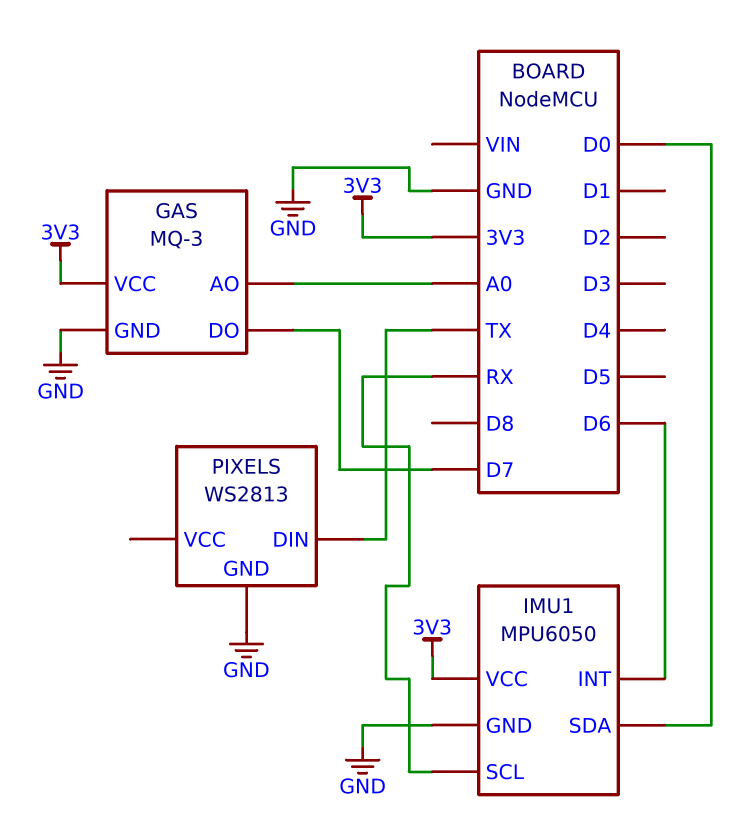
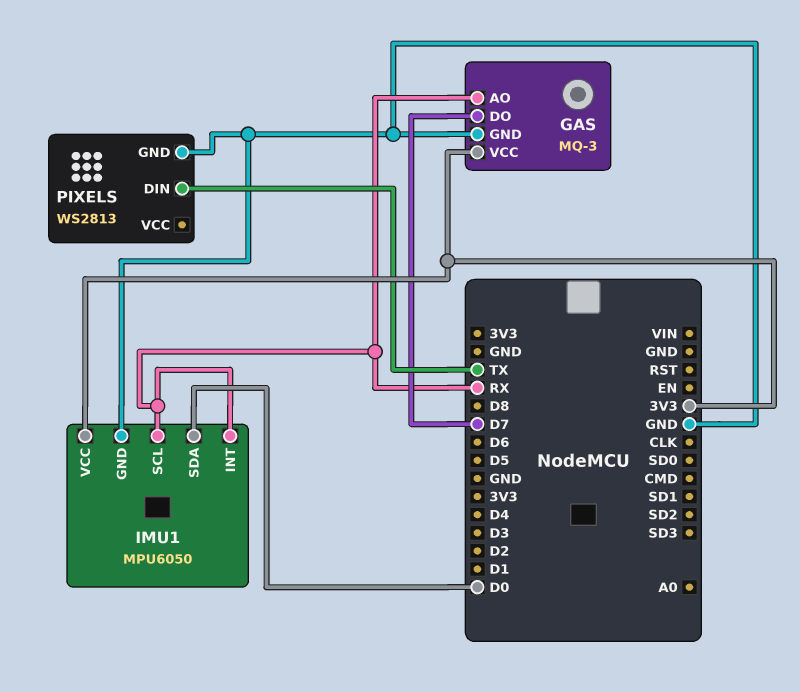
GAS pin AO: A0 -> RX
IMU1 pin INT: D6 -> RX

